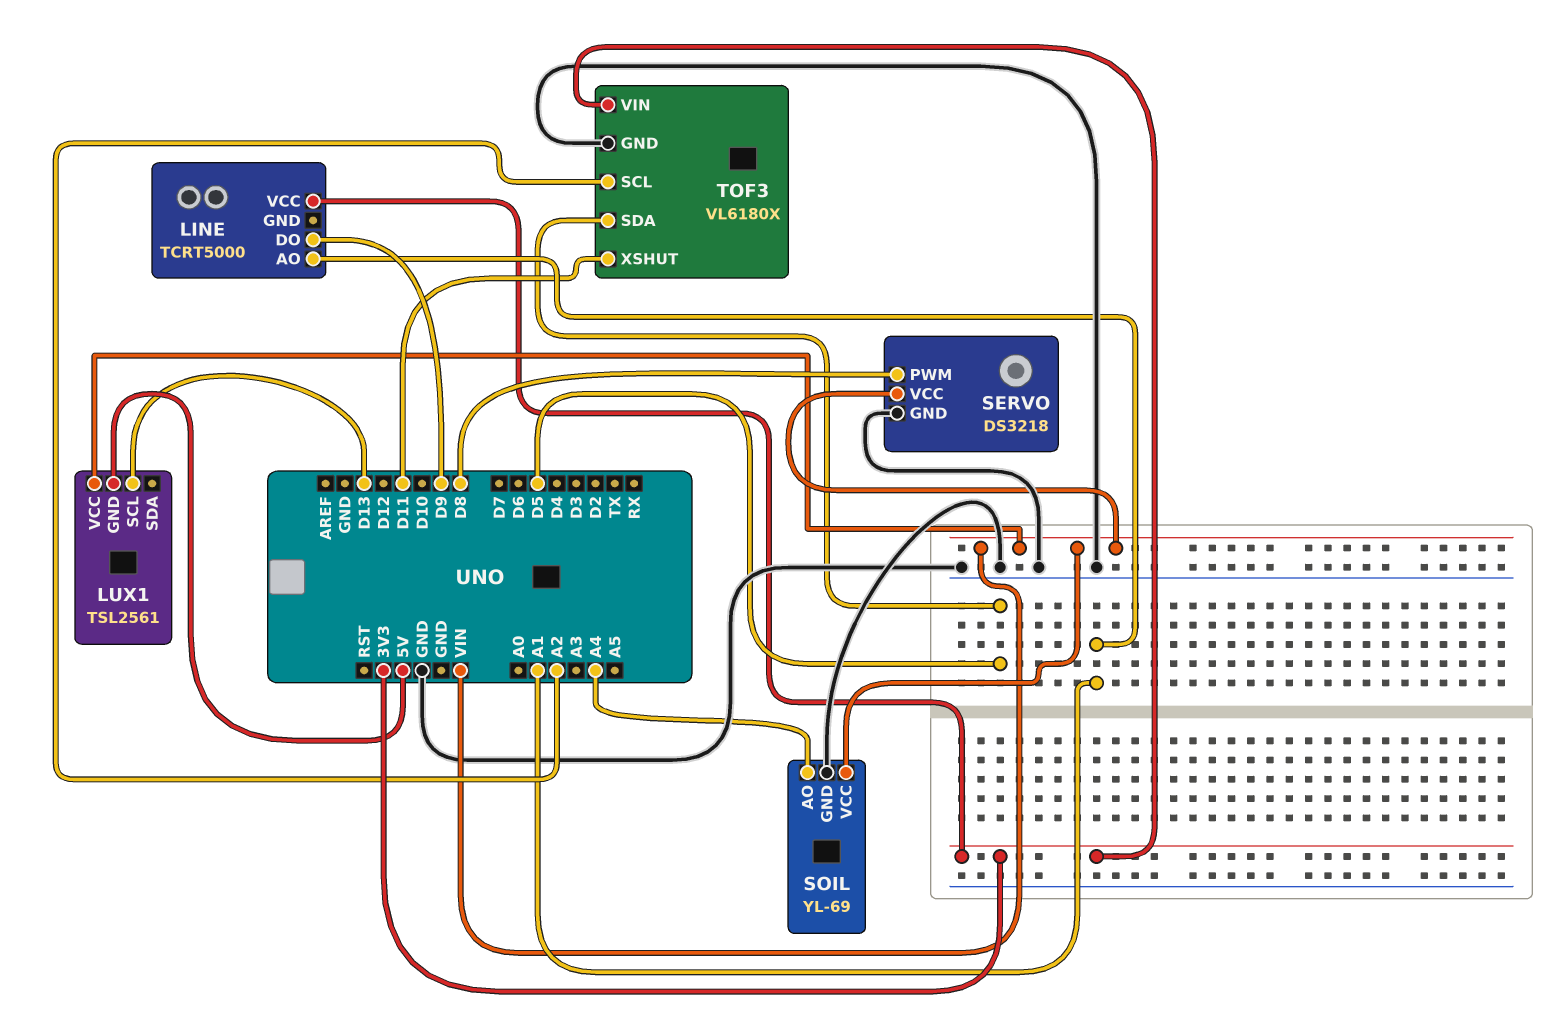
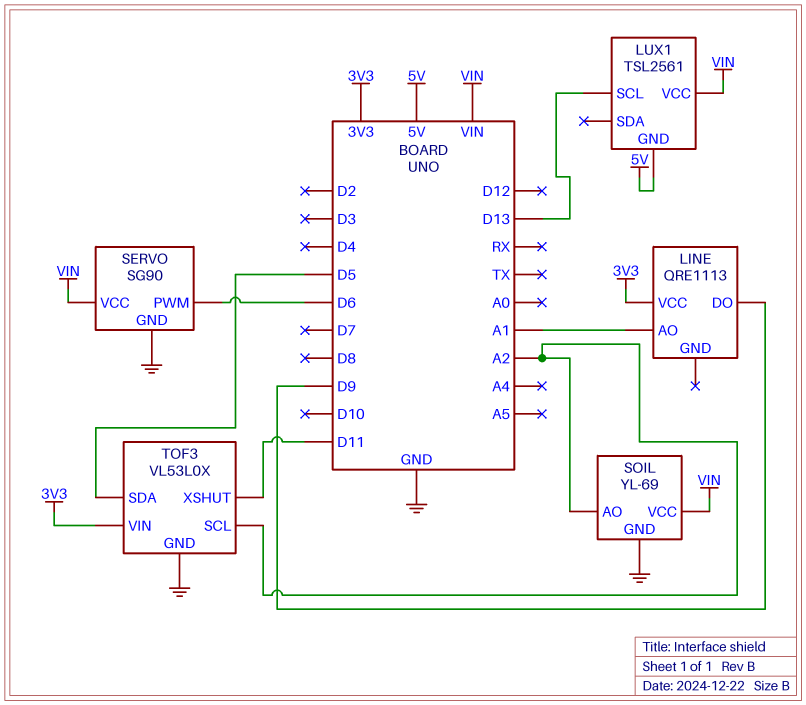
LINE: TCRT5000 -> QRE1113
SERVO: DS3218 -> SG90
SERVO pin PWM: D8 -> D6
SOIL pin AO: A4 -> A2
TOF3: VL6180X -> VL53L0X

